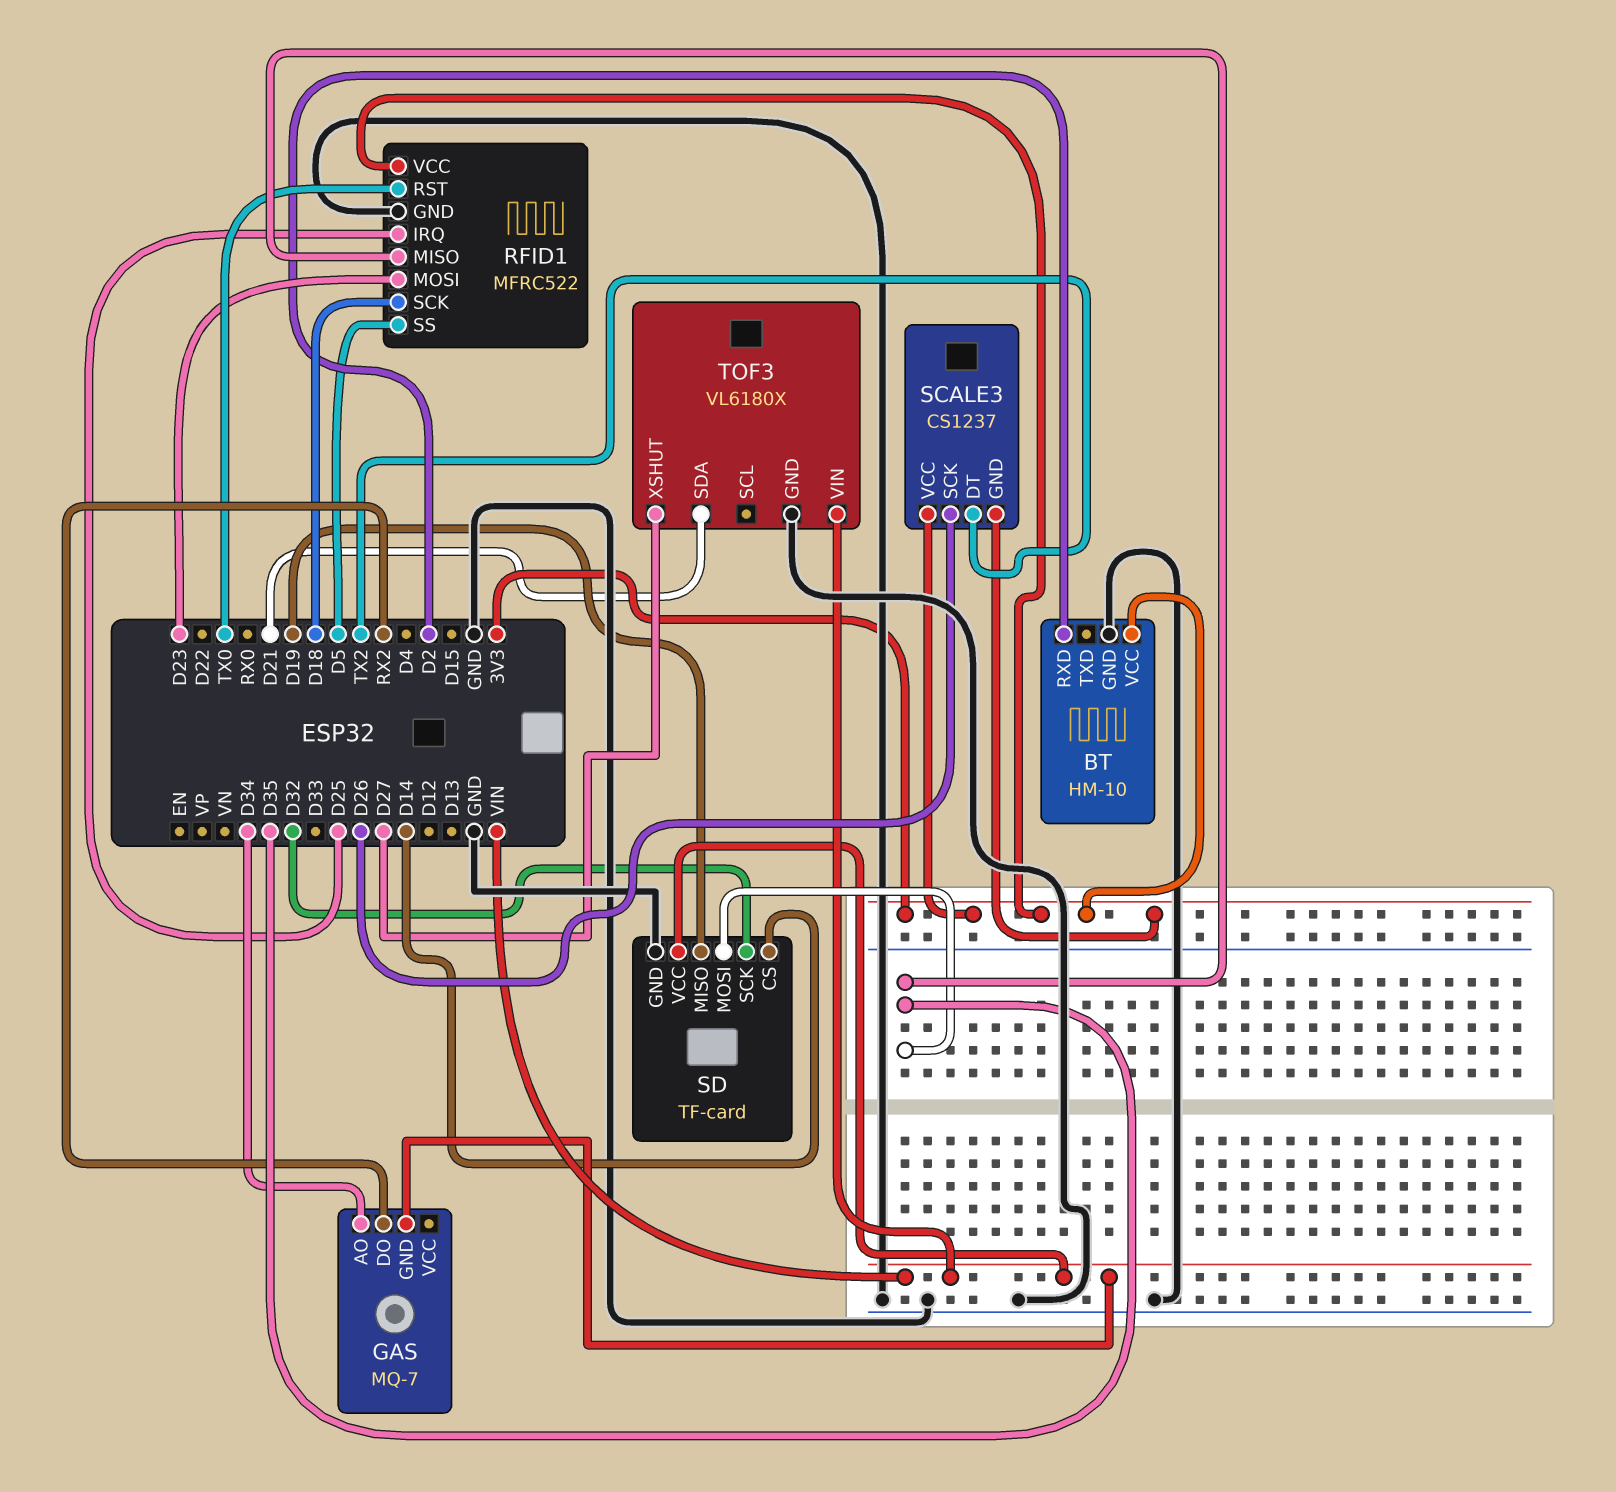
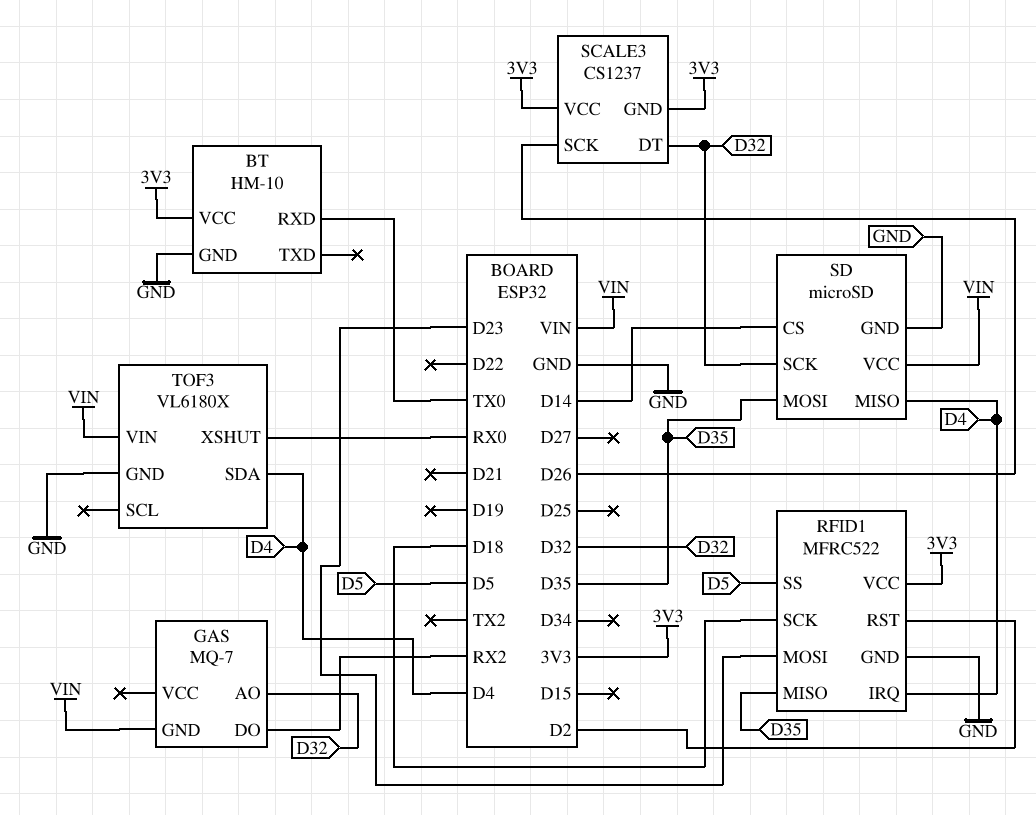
BT pin RXD: D2 -> TX0
GAS pin AO: D34 -> D32
RFID1 pin IRQ: D25 -> D4
RFID1 pin RST: TX0 -> D2
SCALE3 pin DT: TX2 -> D32
SD: TF-card -> microSD
SD pin MISO: D19 -> D4
TOF3 pin SDA: D21 -> D4
TOF3 pin XSHUT: D27 -> RX0

